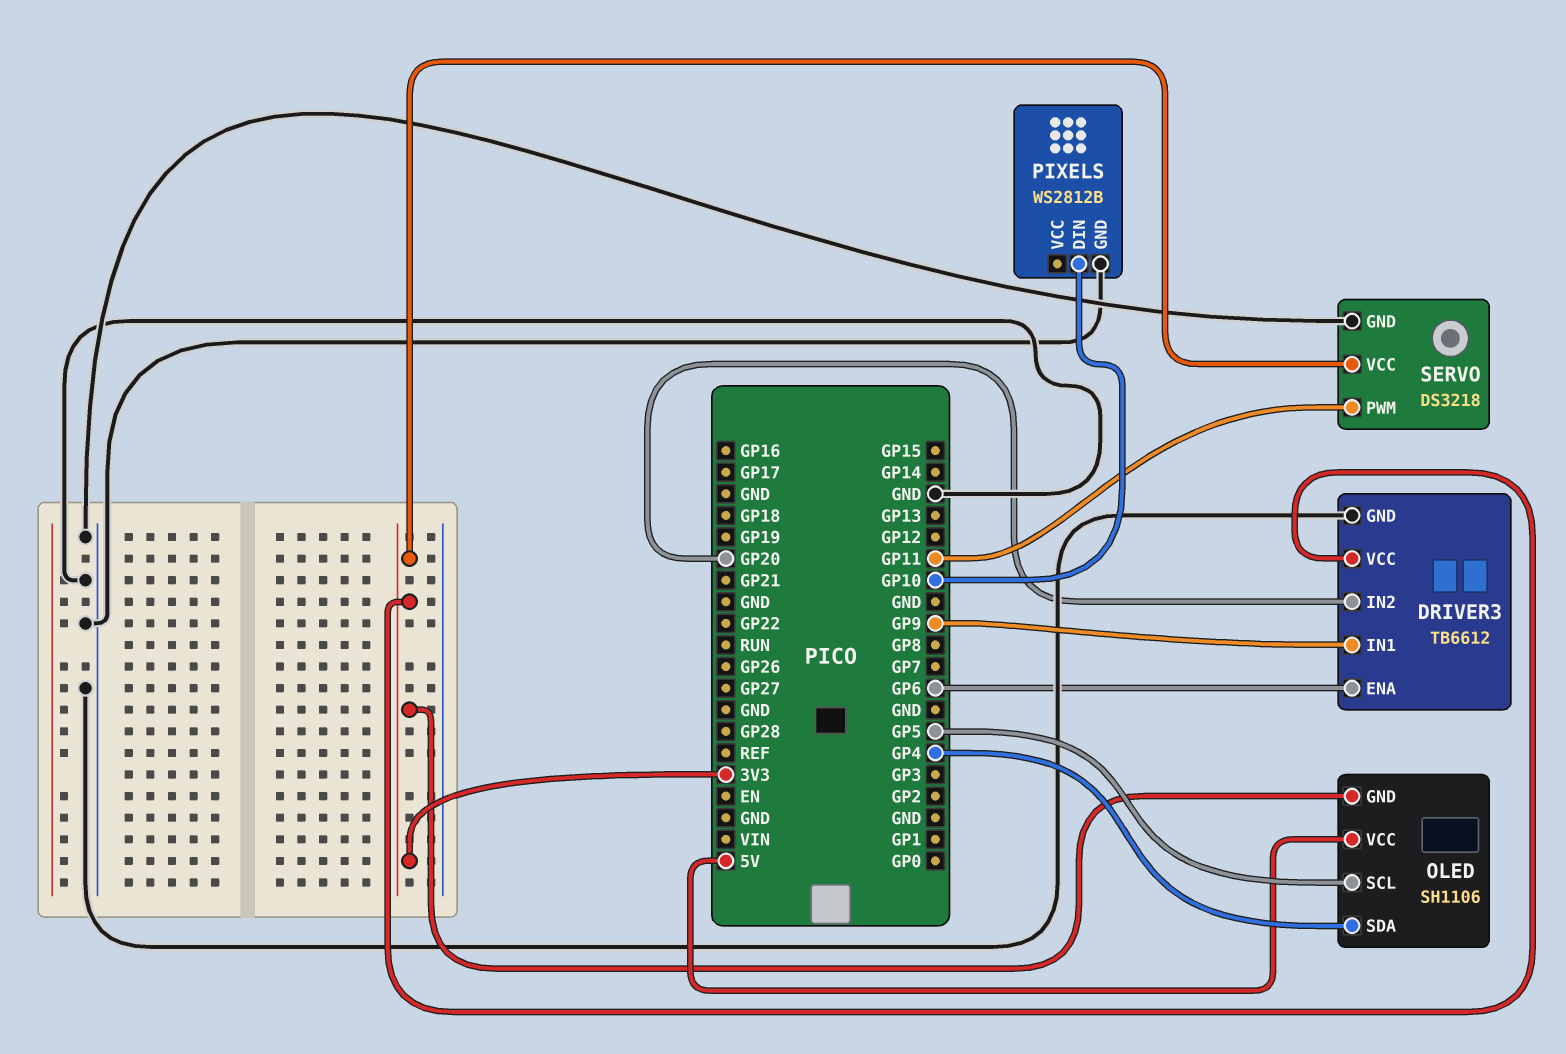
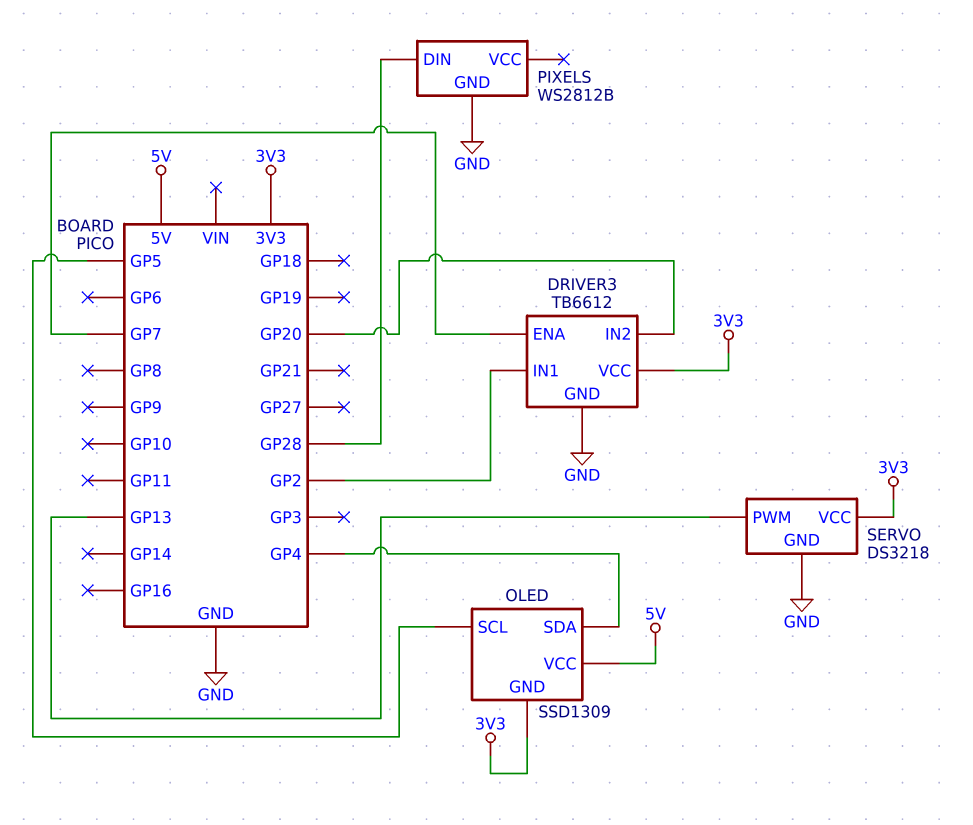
DRIVER3 pin ENA: GP6 -> GP7
DRIVER3 pin IN1: GP9 -> GP2
OLED: SH1106 -> SSD1309
PIXELS pin DIN: GP10 -> GP28
SERVO pin PWM: GP11 -> GP13

